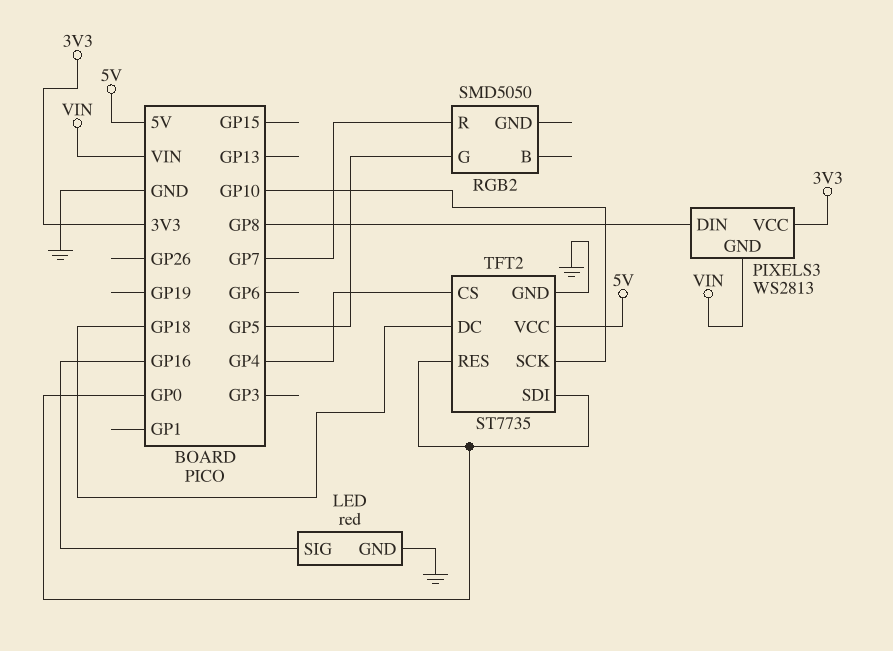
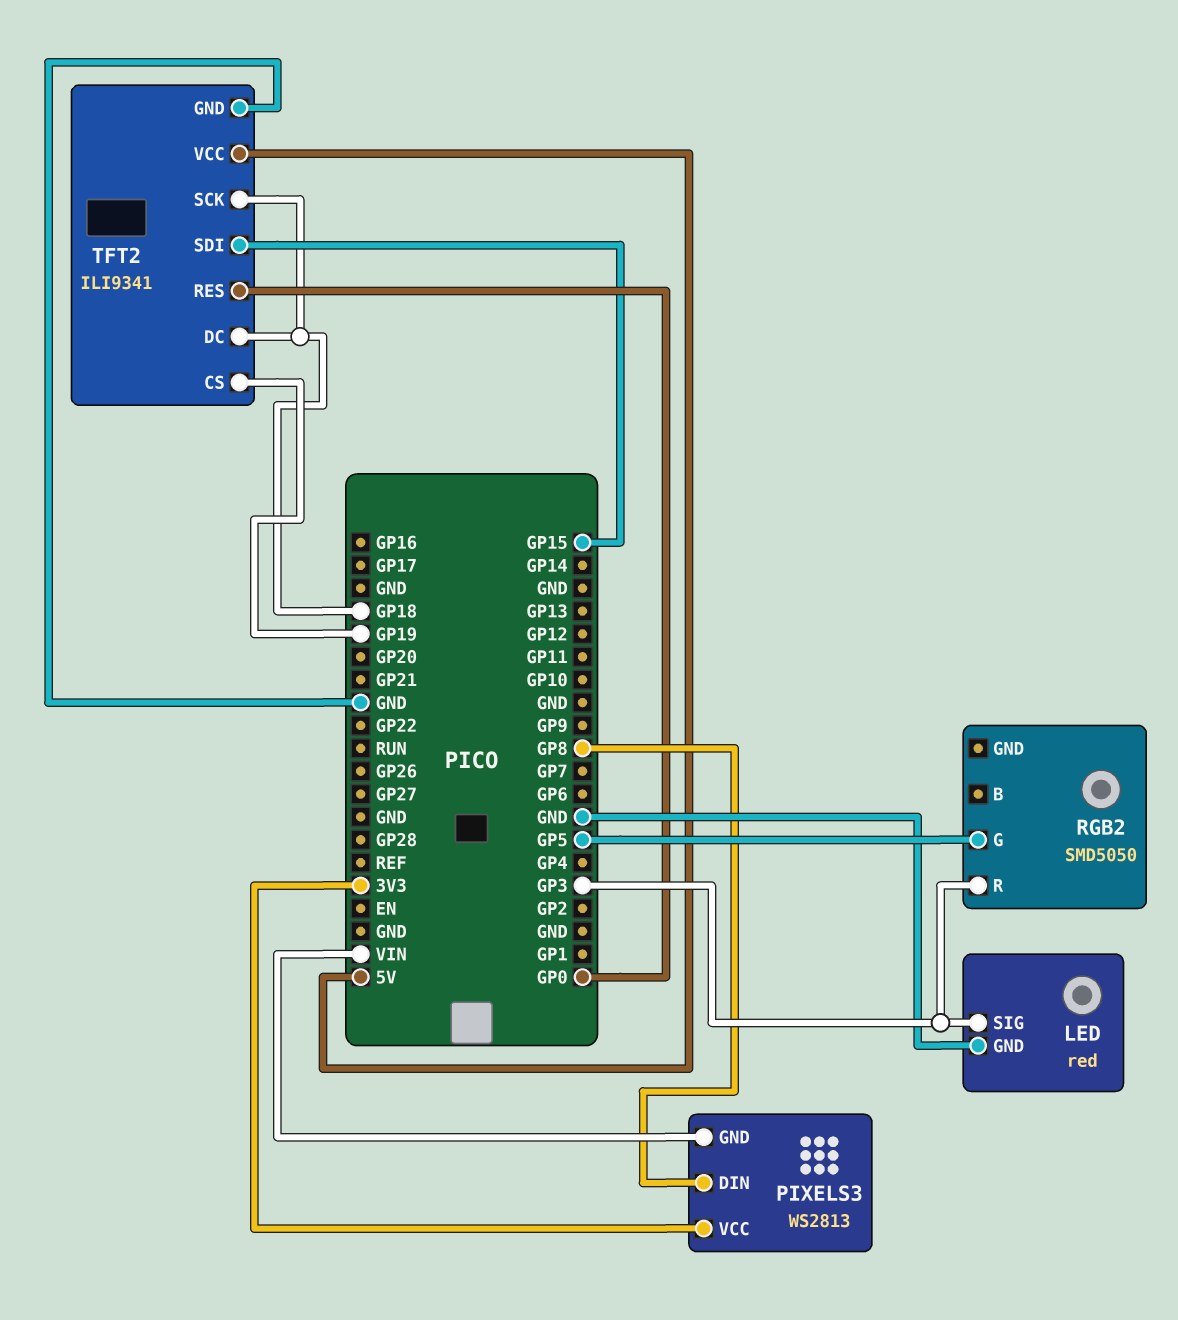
LED pin SIG: GP16 -> GP3
RGB2 pin R: GP7 -> GP3
TFT2: ST7735 -> ILI9341
TFT2 pin CS: GP4 -> GP19
TFT2 pin SCK: GP10 -> GP18
TFT2 pin SDI: GP0 -> GP15

